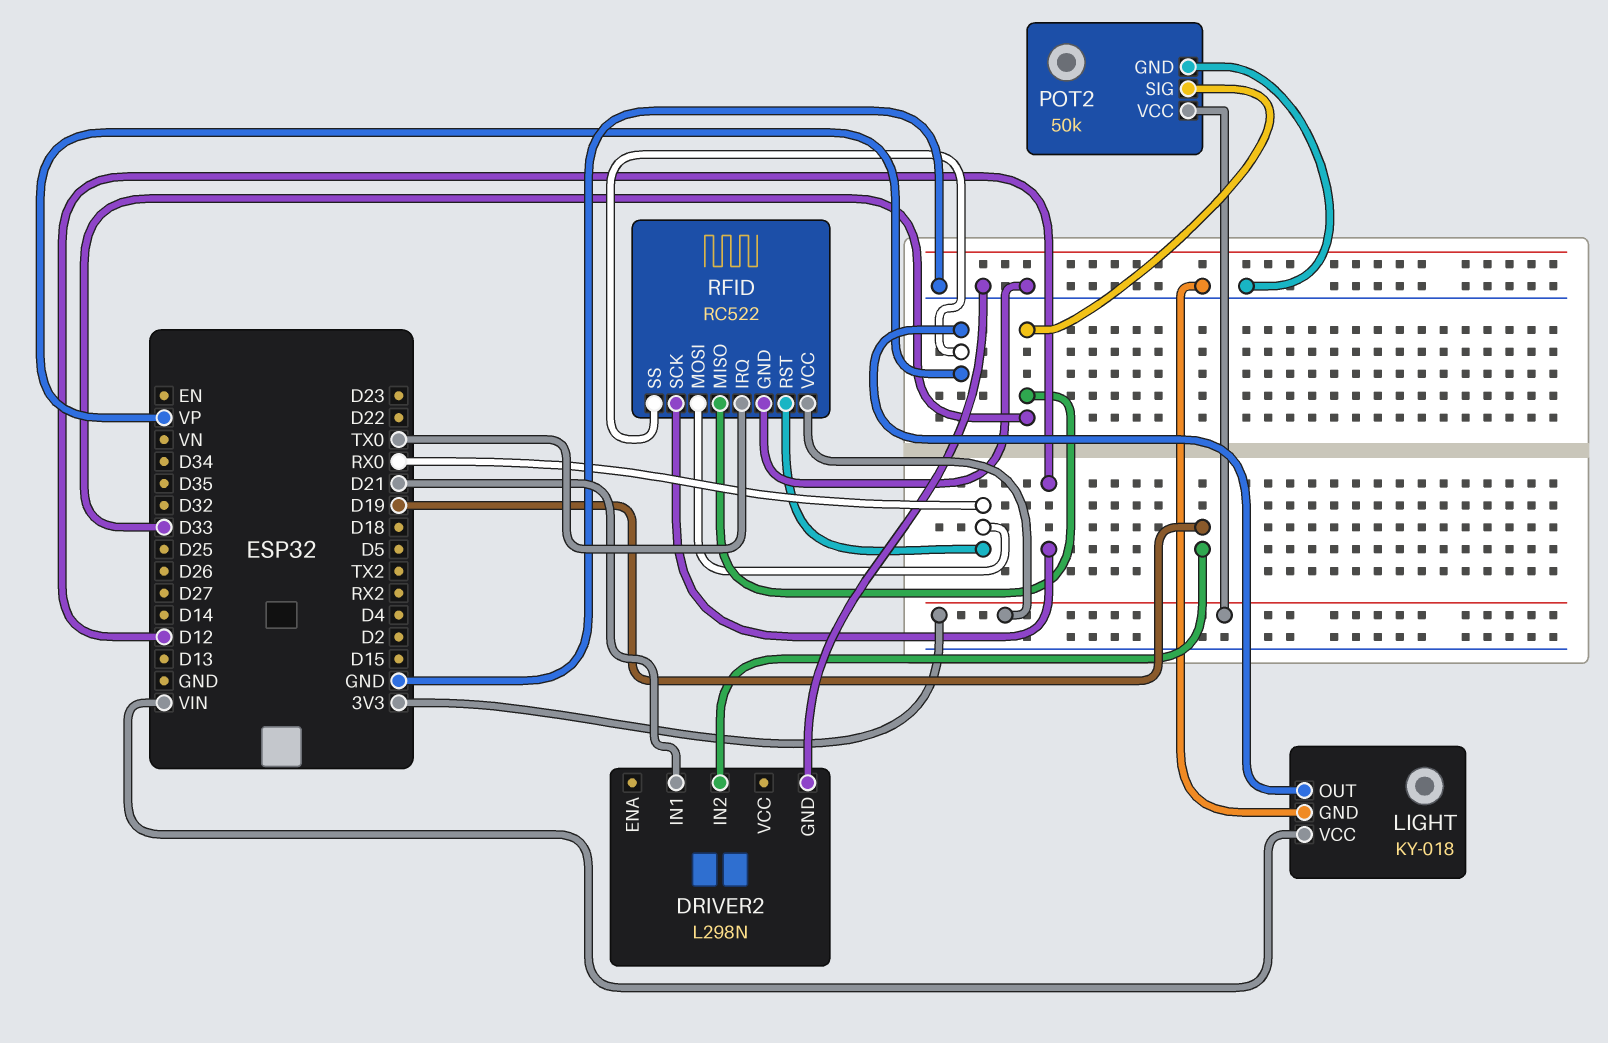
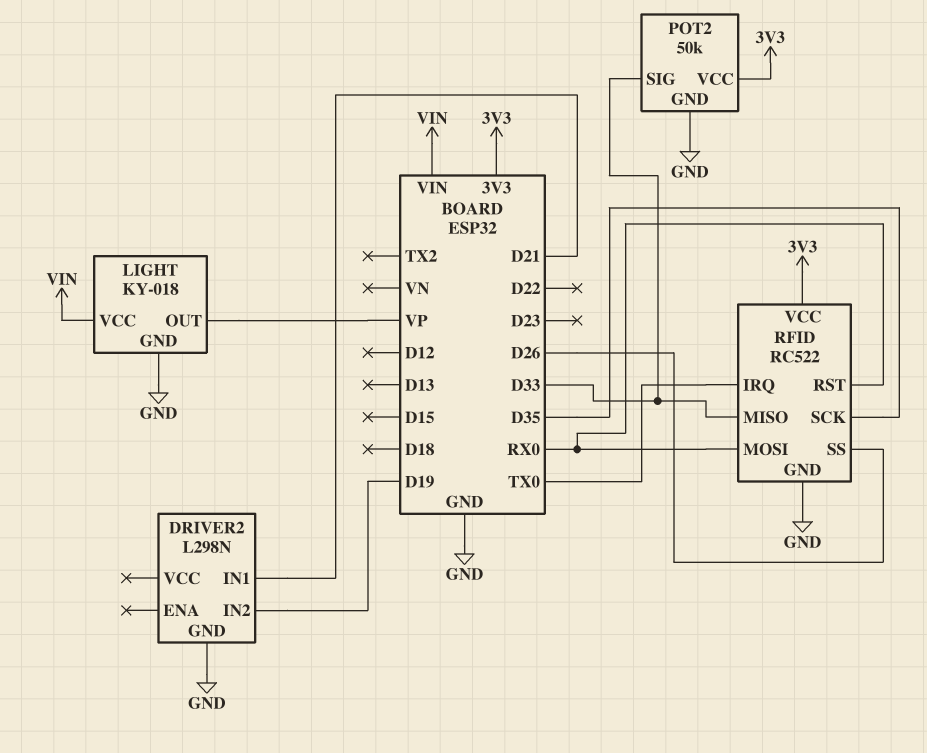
RFID pin SCK: D12 -> D35
RFID pin SS: VP -> D26

